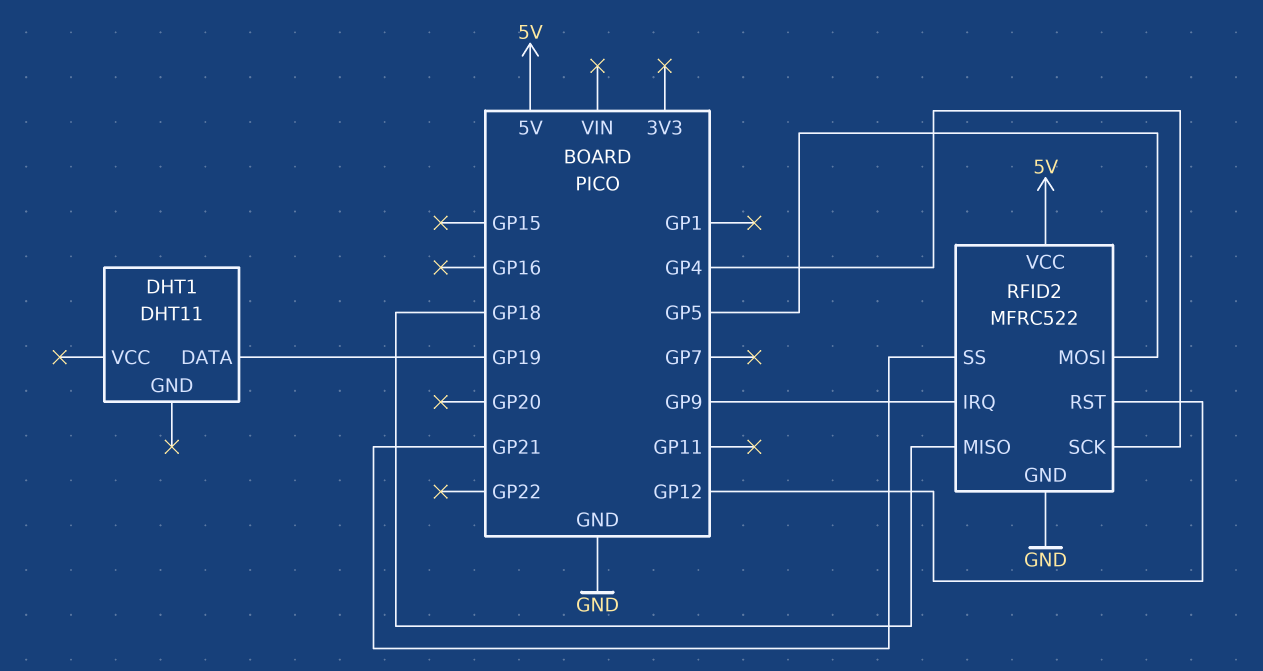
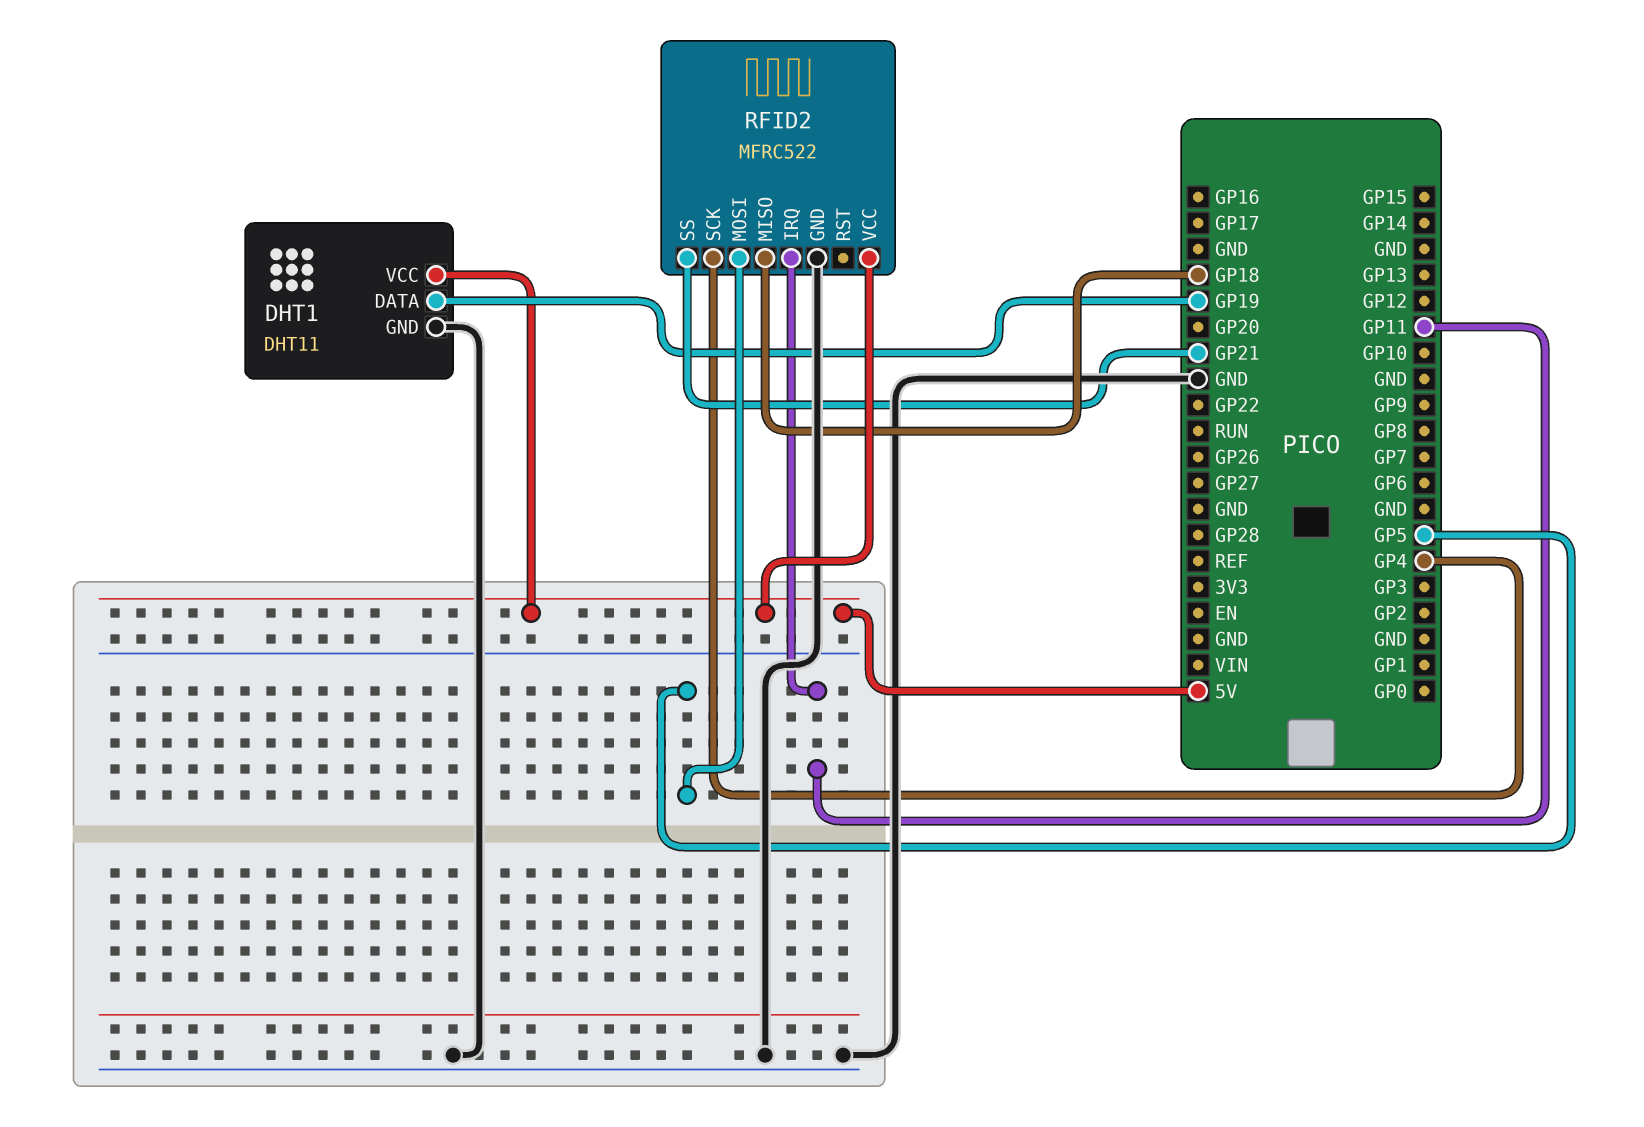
DHT1 pin GND: none -> GND
DHT1 pin VCC: none -> 5V
RFID2 pin IRQ: GP9 -> GP11
RFID2 pin RST: GP12 -> none

